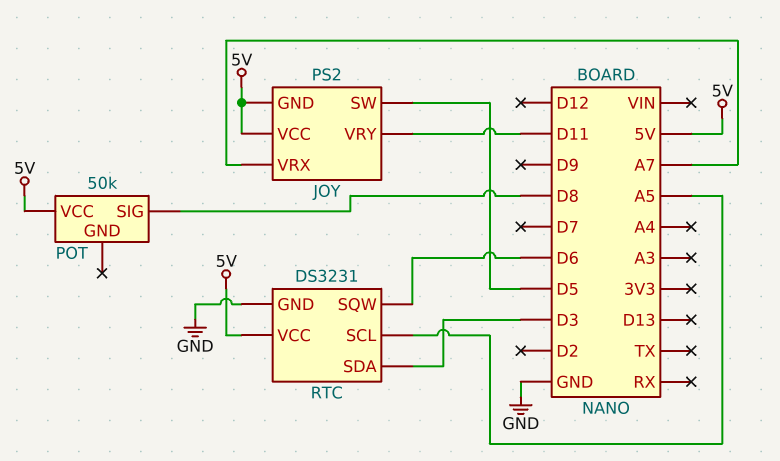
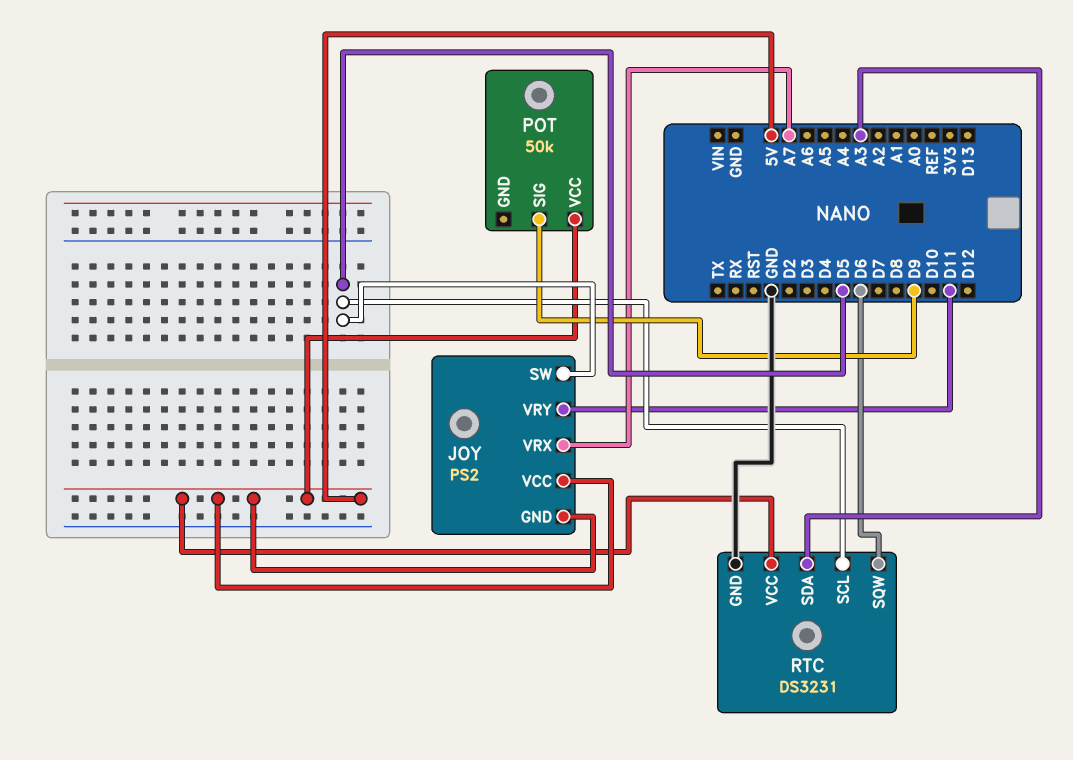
POT pin SIG: D8 -> D9
RTC pin SCL: A5 -> D5
RTC pin SDA: D3 -> A3

